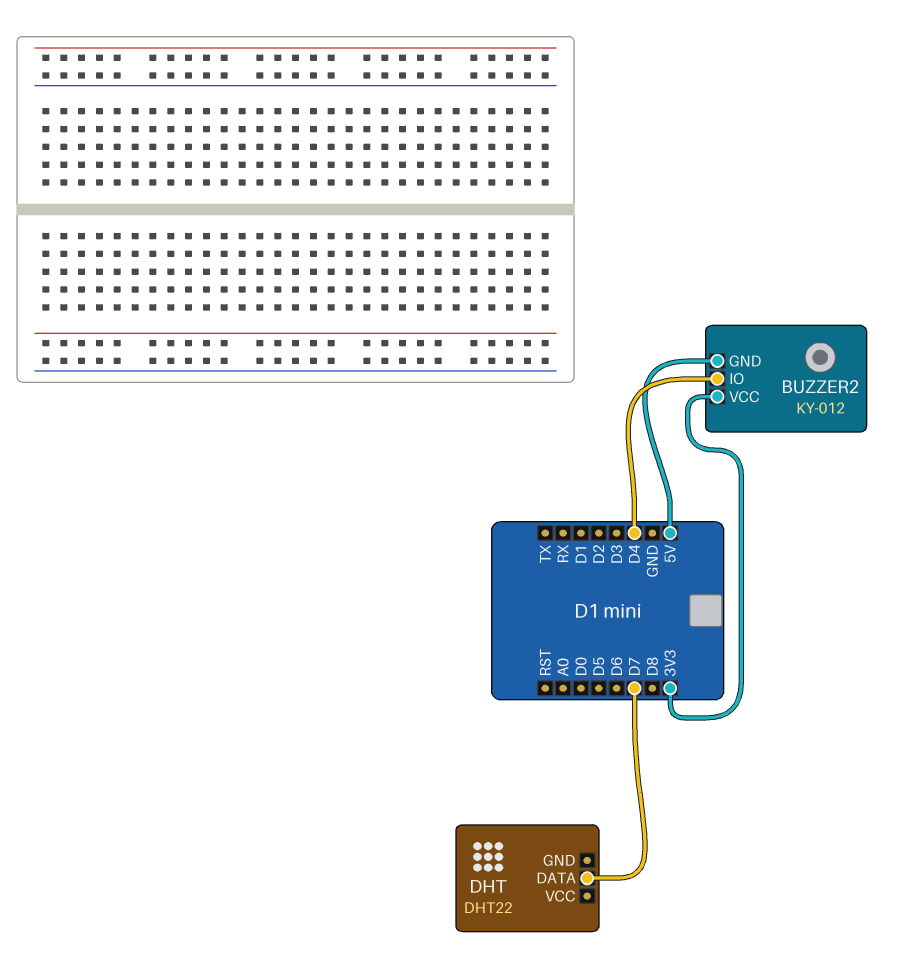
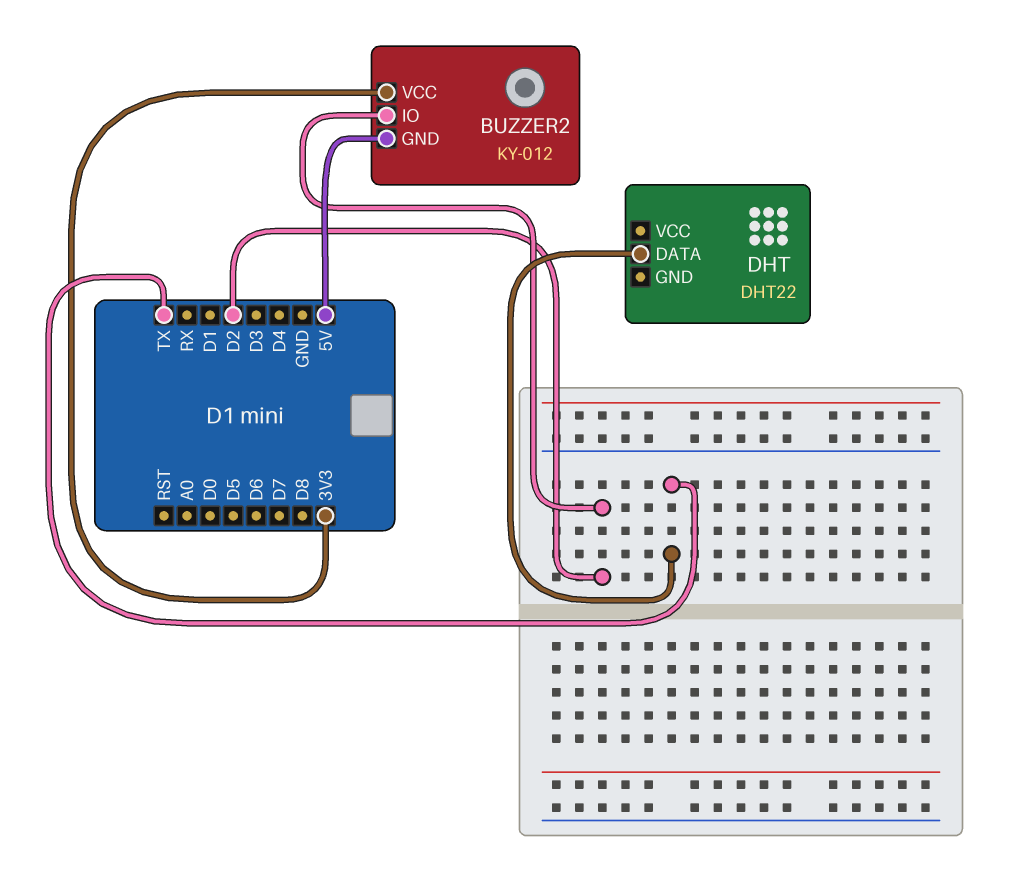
BUZZER2 pin IO: D4 -> D2
DHT pin DATA: D7 -> TX

